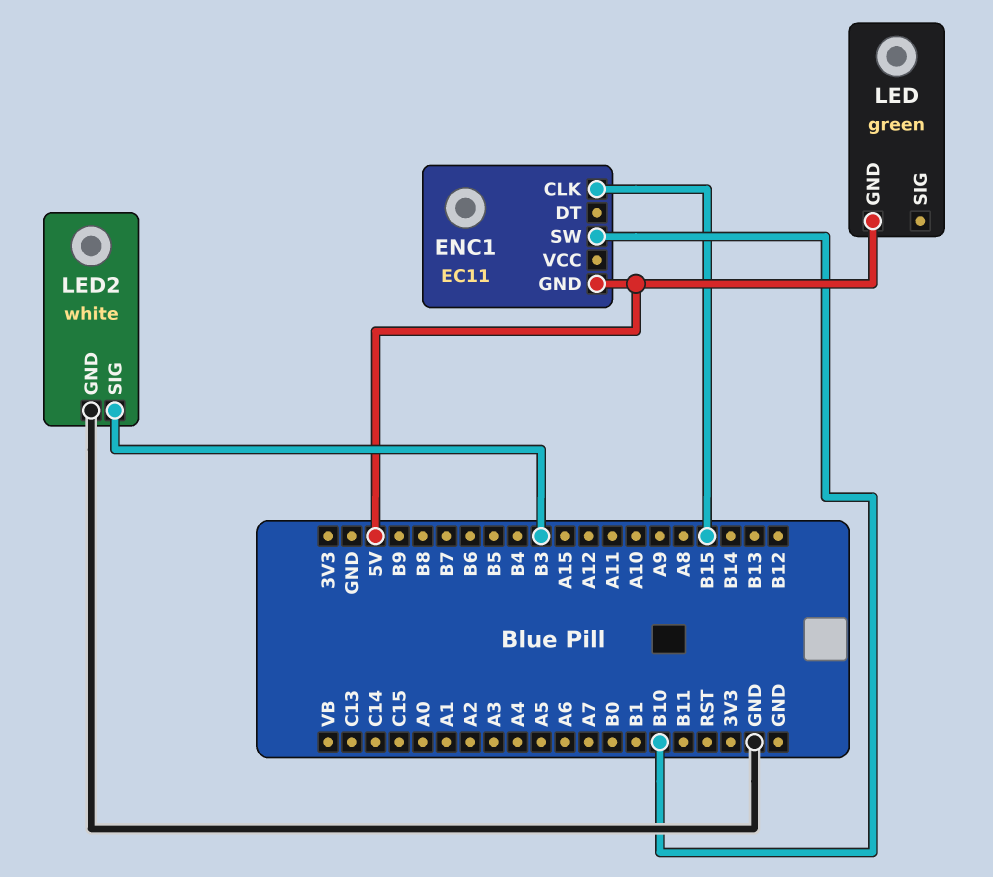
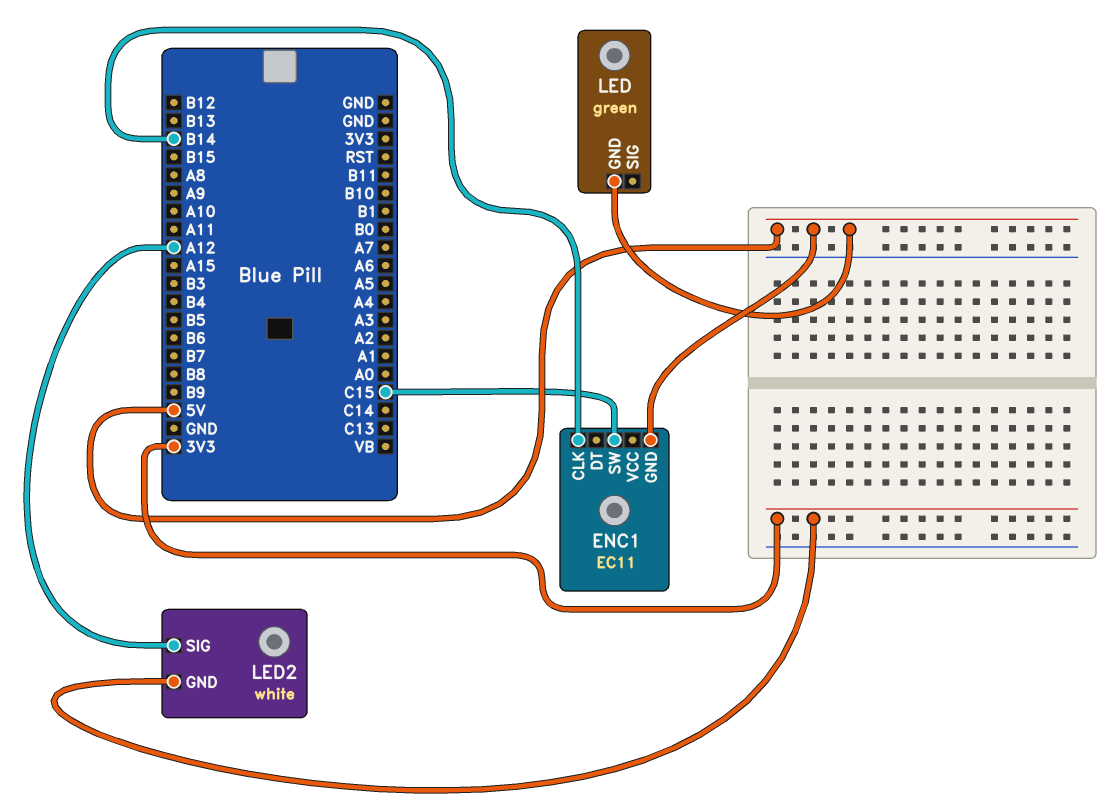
ENC1 pin CLK: B15 -> B14
ENC1 pin SW: B10 -> C15
LED2 pin GND: GND -> 3V3
LED2 pin SIG: B3 -> A12

